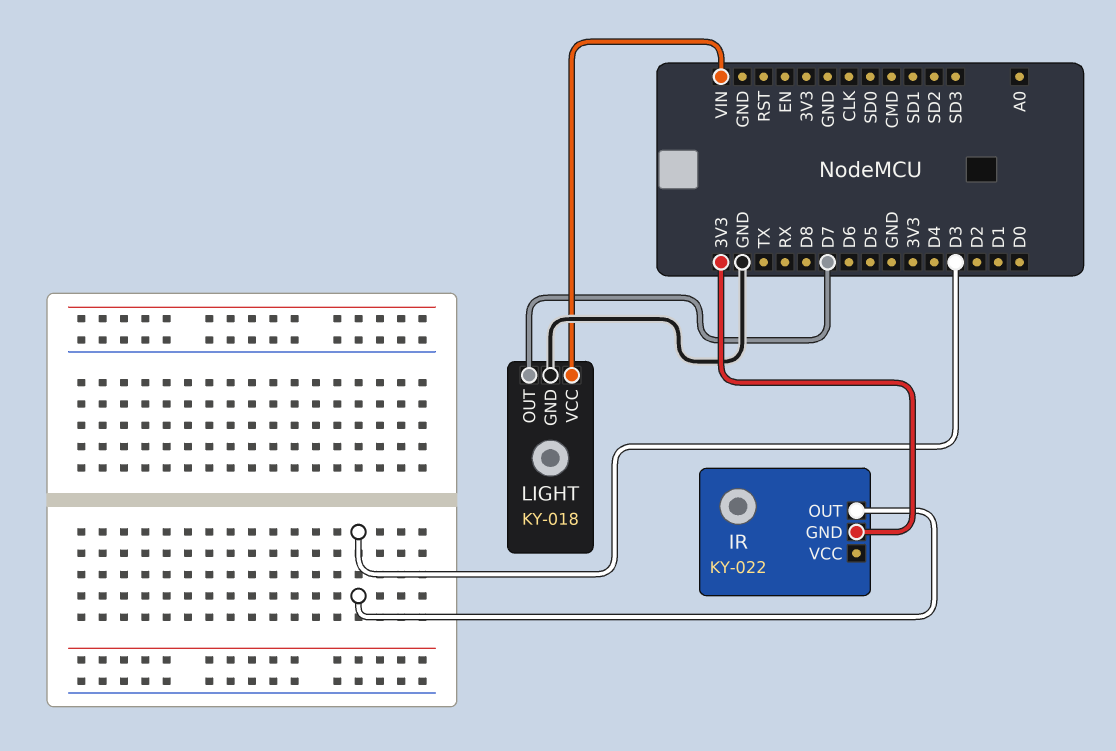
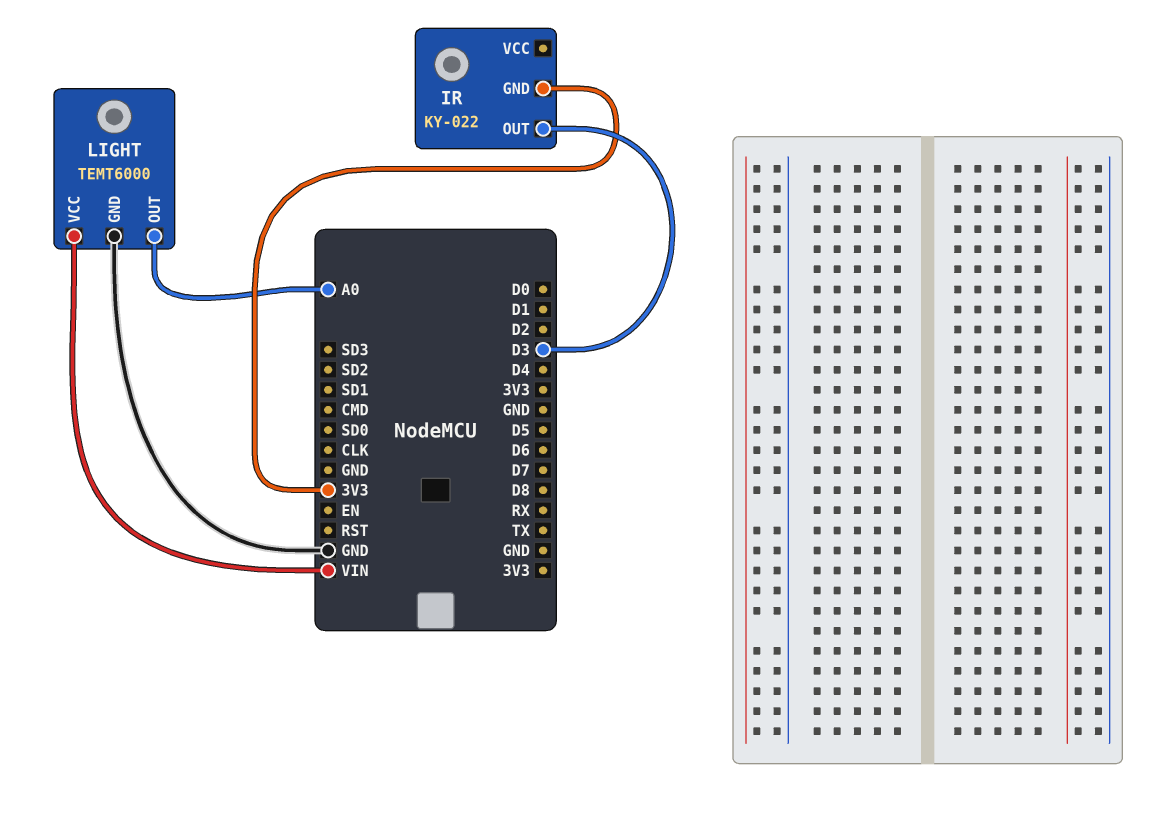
LIGHT: KY-018 -> TEMT6000
LIGHT pin OUT: D7 -> A0

